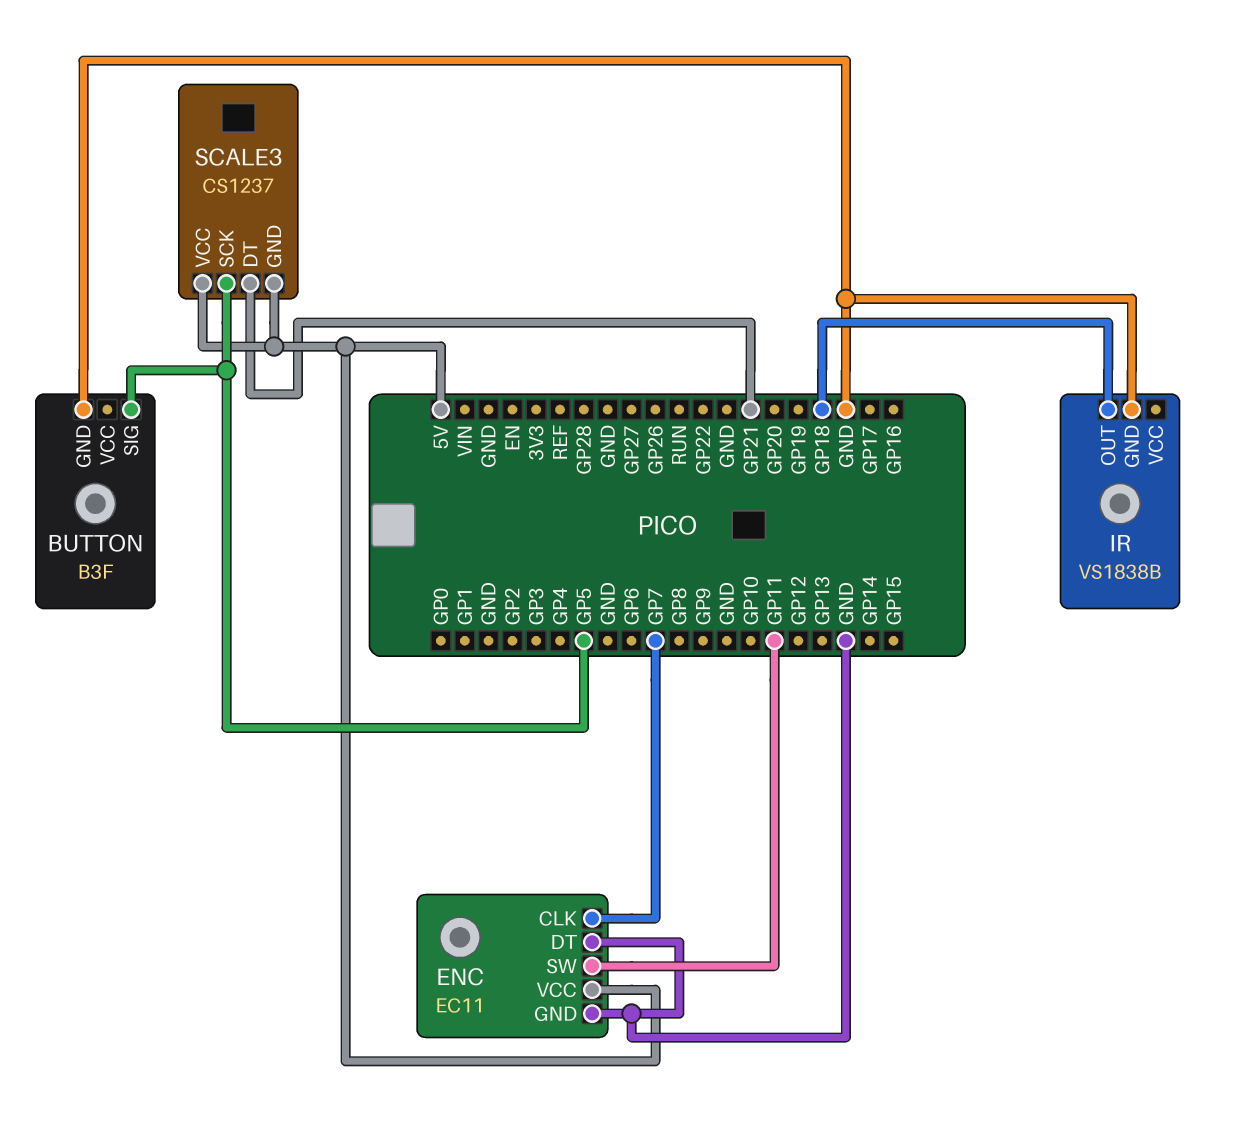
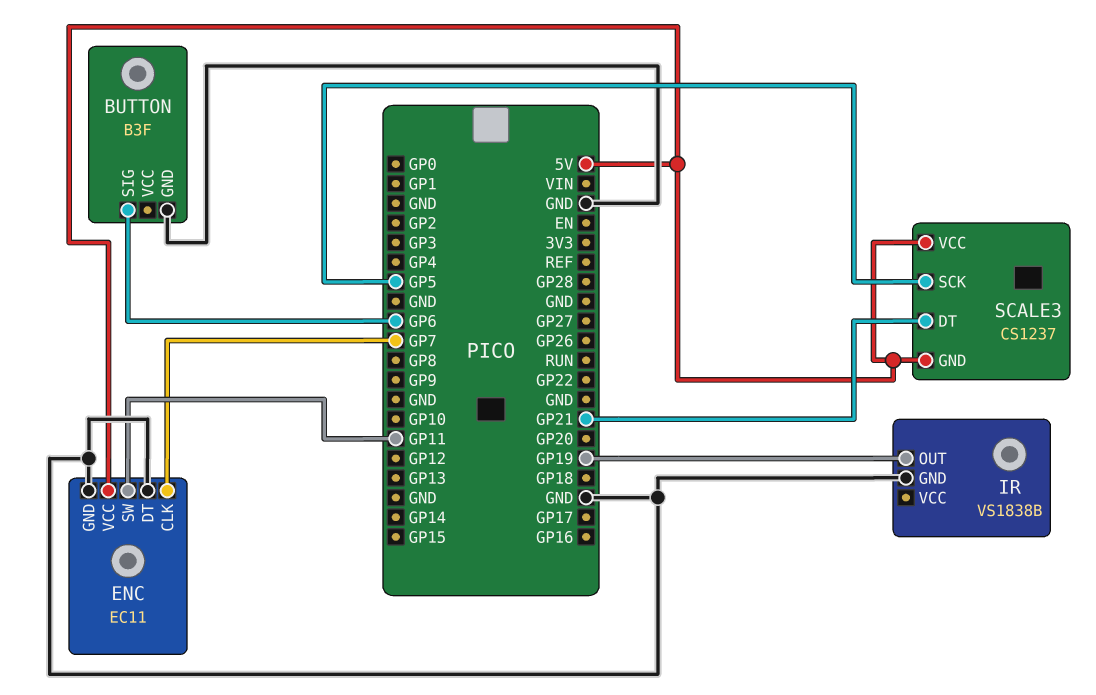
BUTTON pin SIG: GP5 -> GP6
IR pin OUT: GP18 -> GP19

